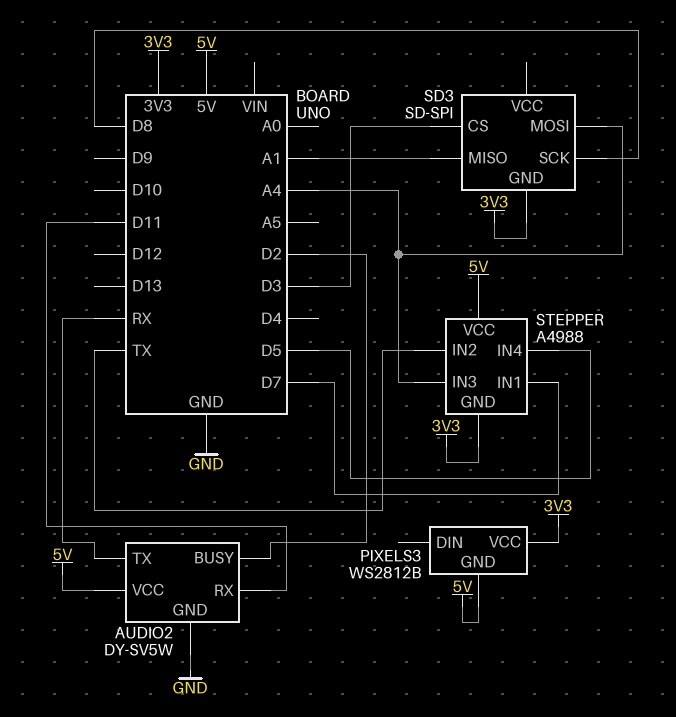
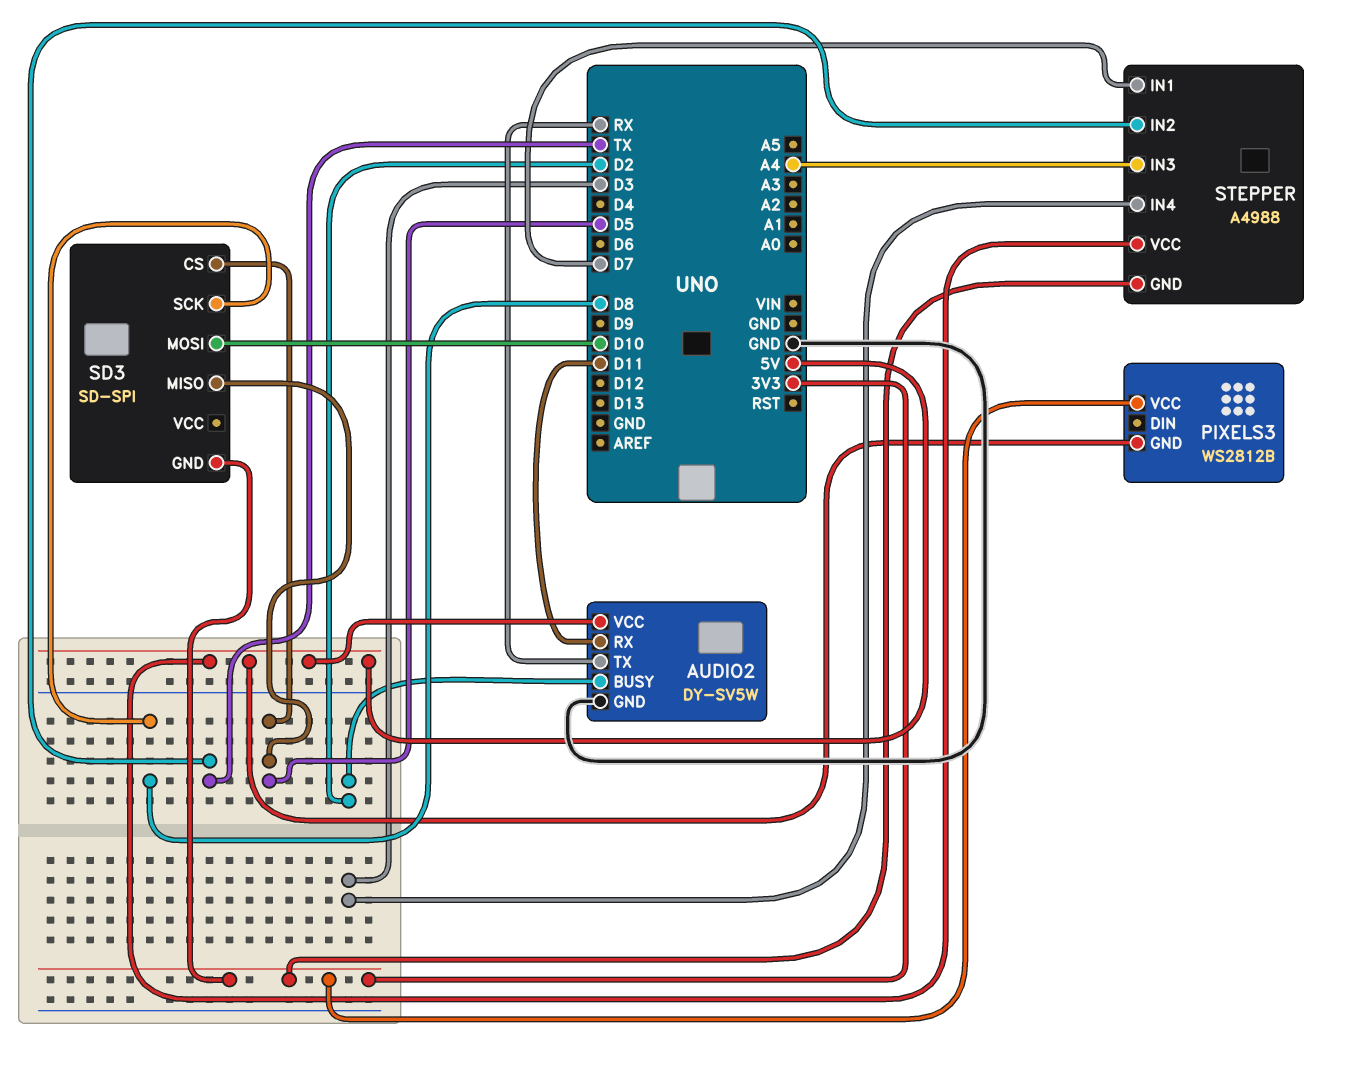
SD3 pin CS: D3 -> D5
SD3 pin MISO: A1 -> D5
SD3 pin MOSI: A4 -> D10
STEPPER pin IN4: D5 -> D3

